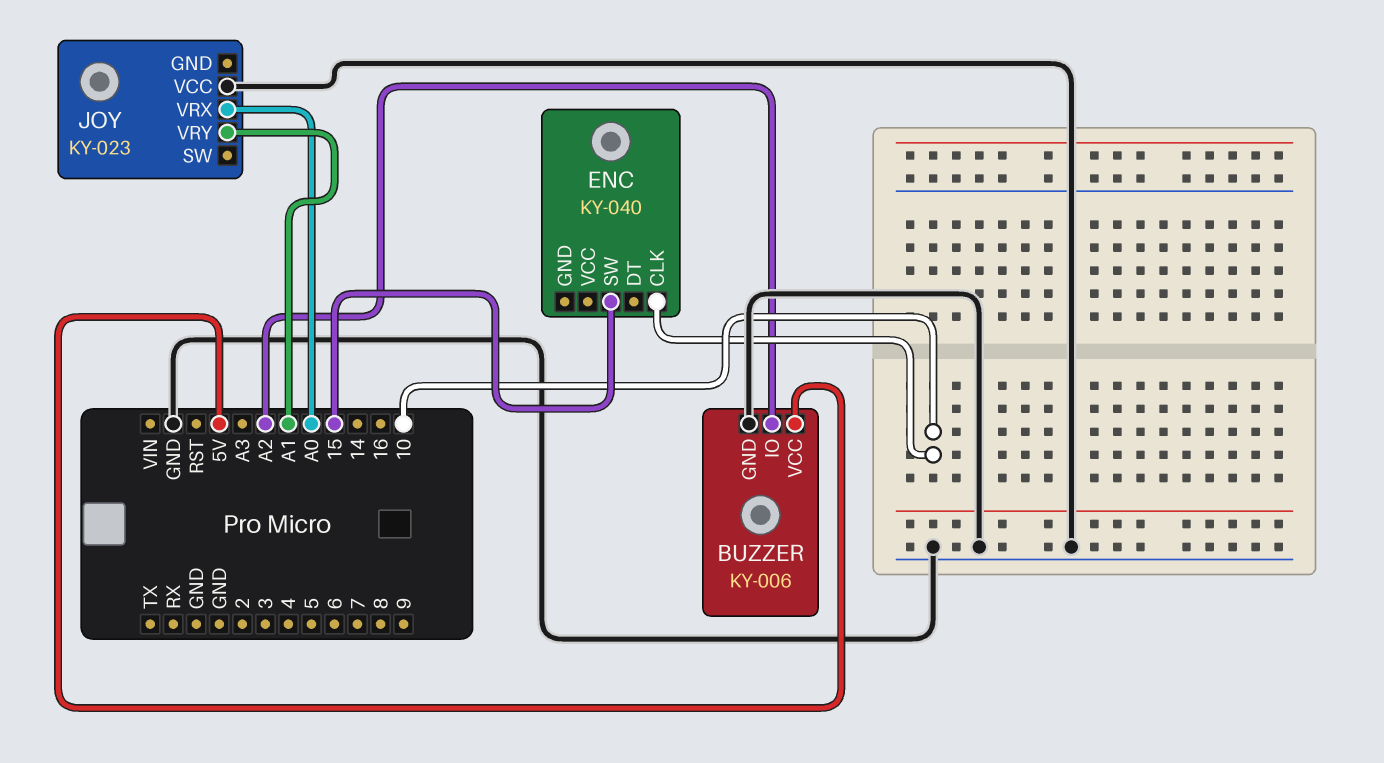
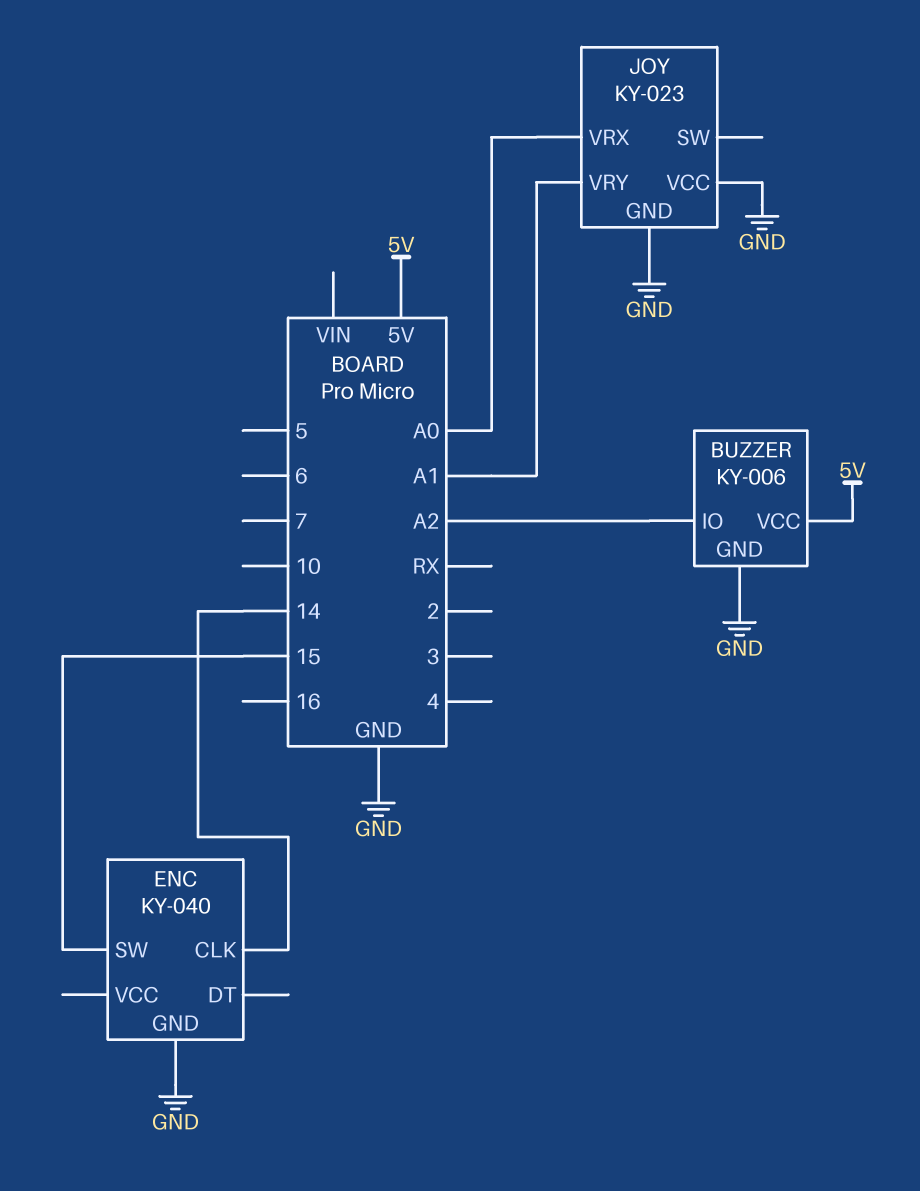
ENC pin CLK: 10 -> 14
ENC pin GND: none -> GND
JOY pin GND: none -> GND

